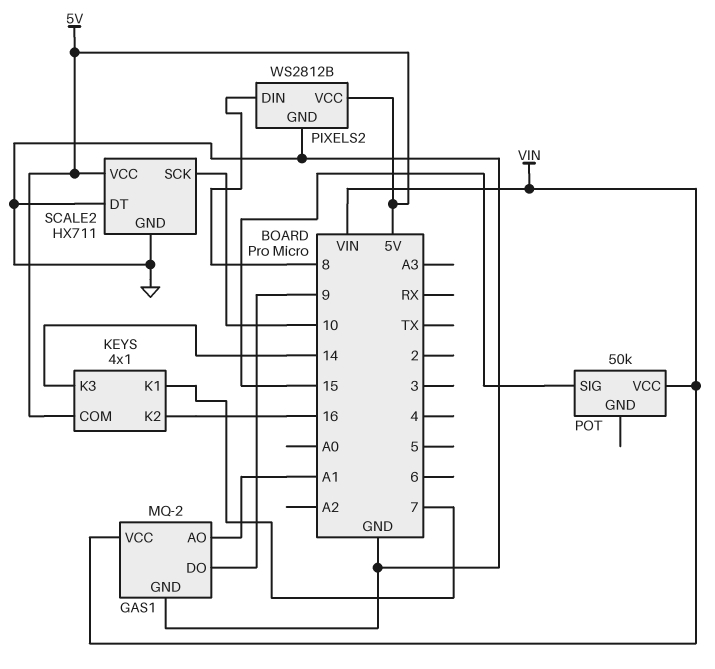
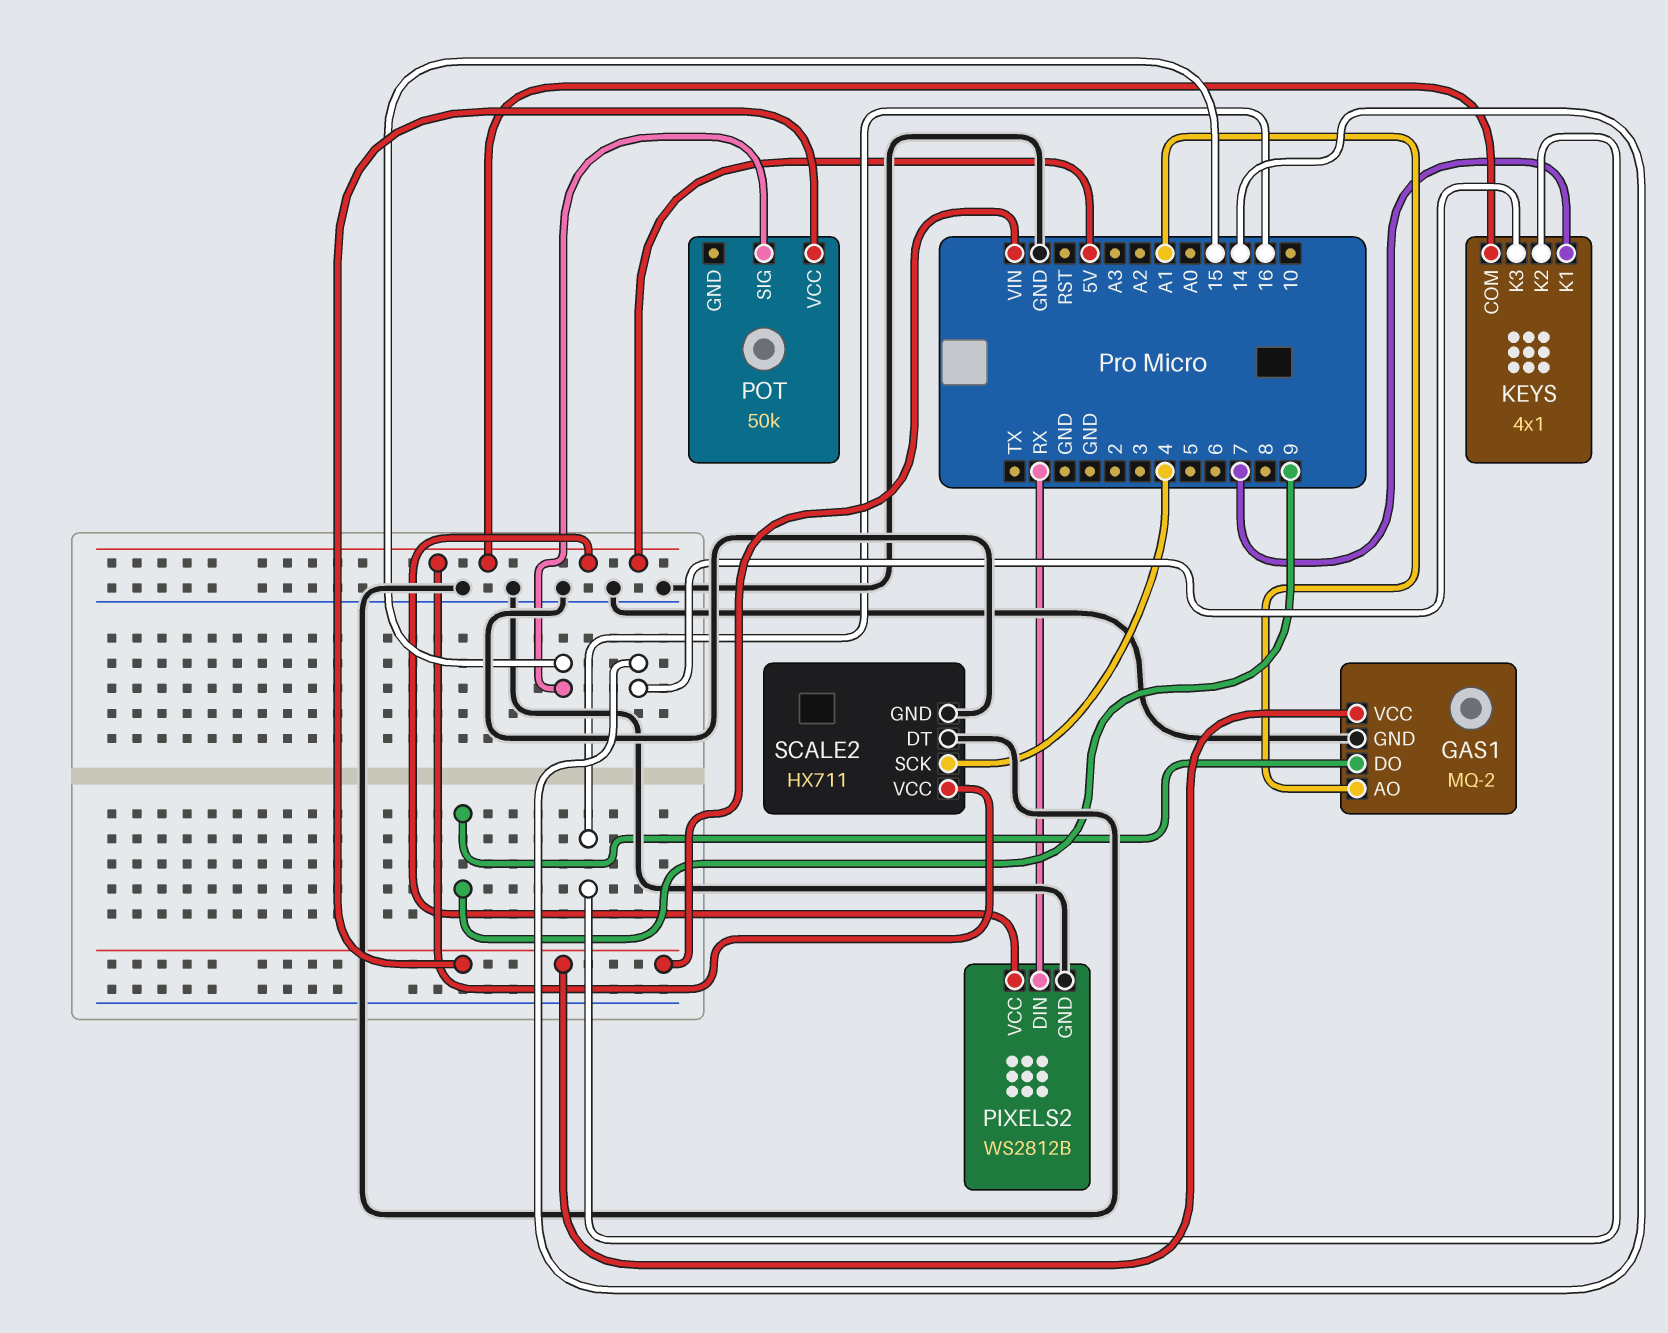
PIXELS2 pin DIN: 8 -> RX
SCALE2 pin SCK: 10 -> 4

